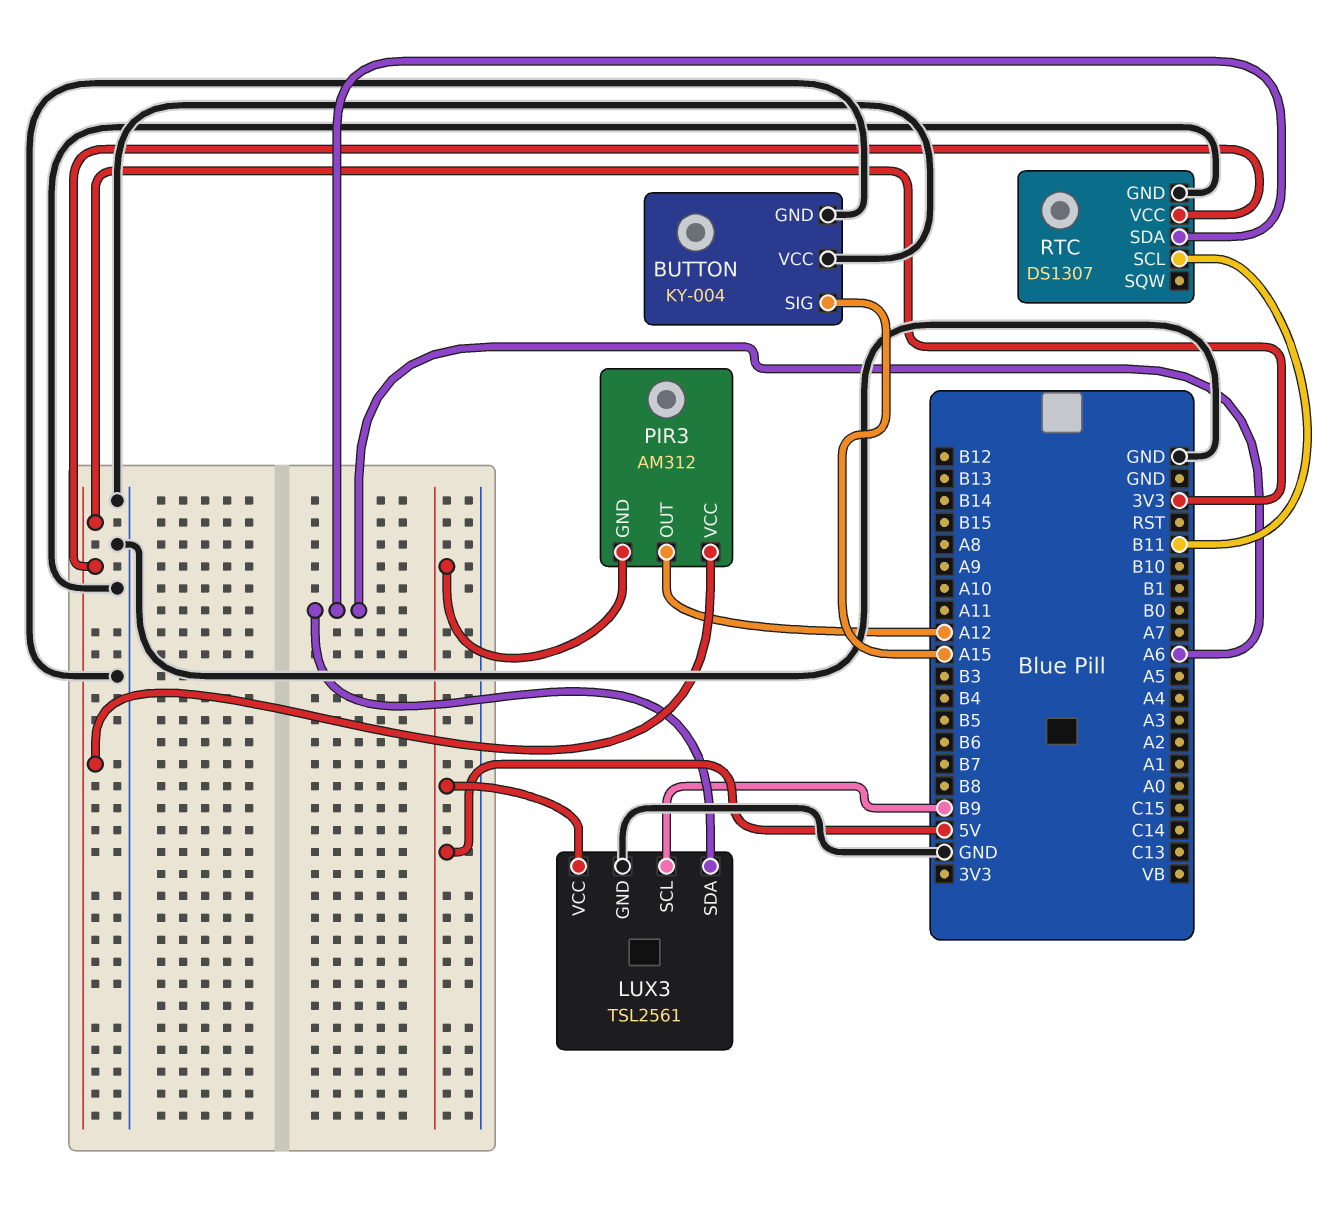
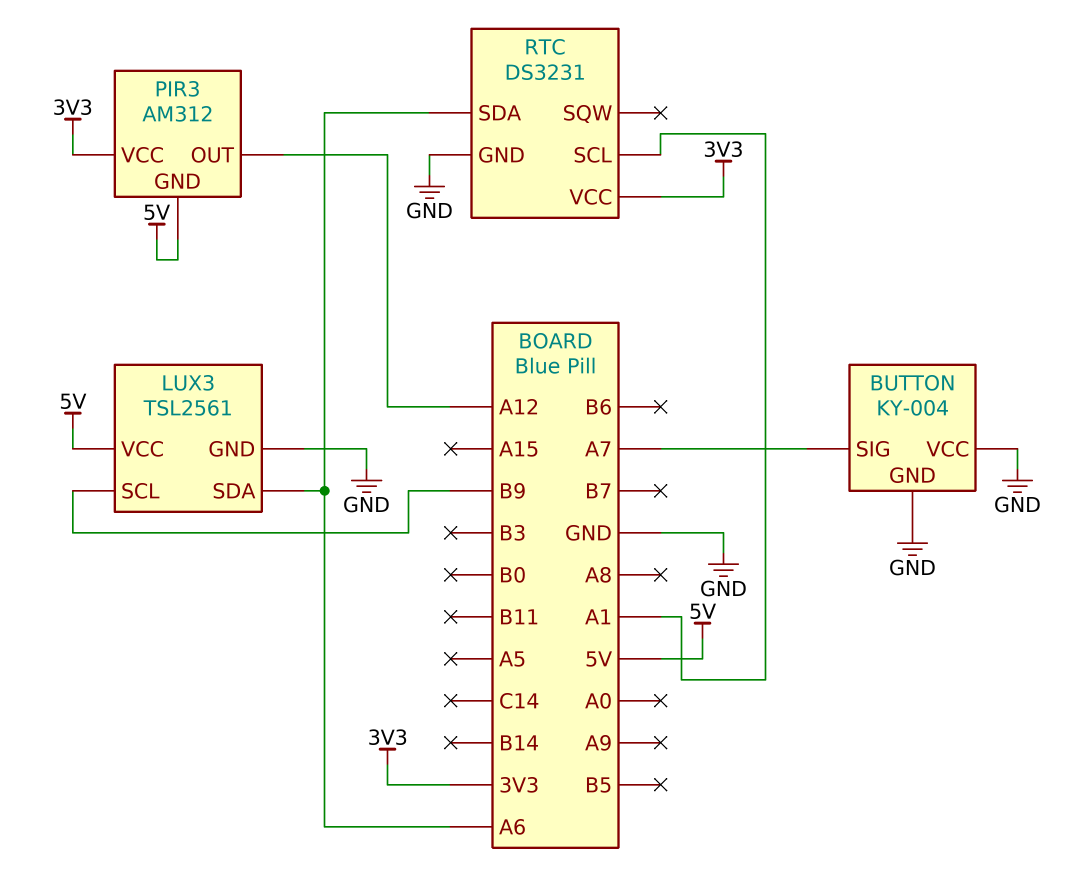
BUTTON pin SIG: A15 -> A7
RTC: DS1307 -> DS3231
RTC pin SCL: B11 -> A1

